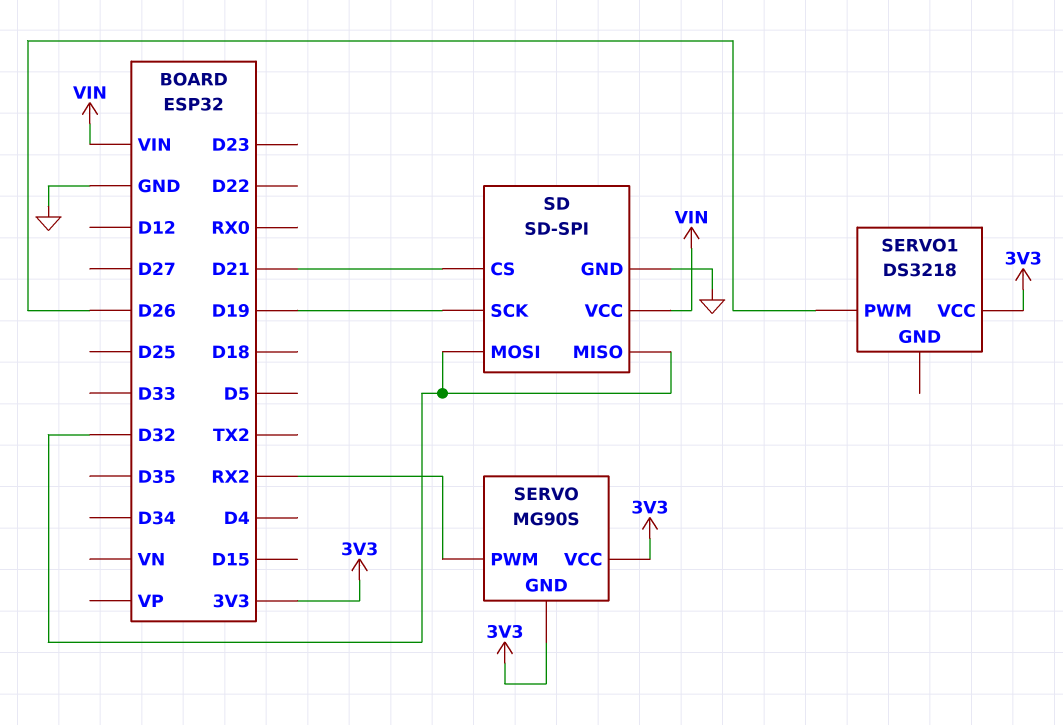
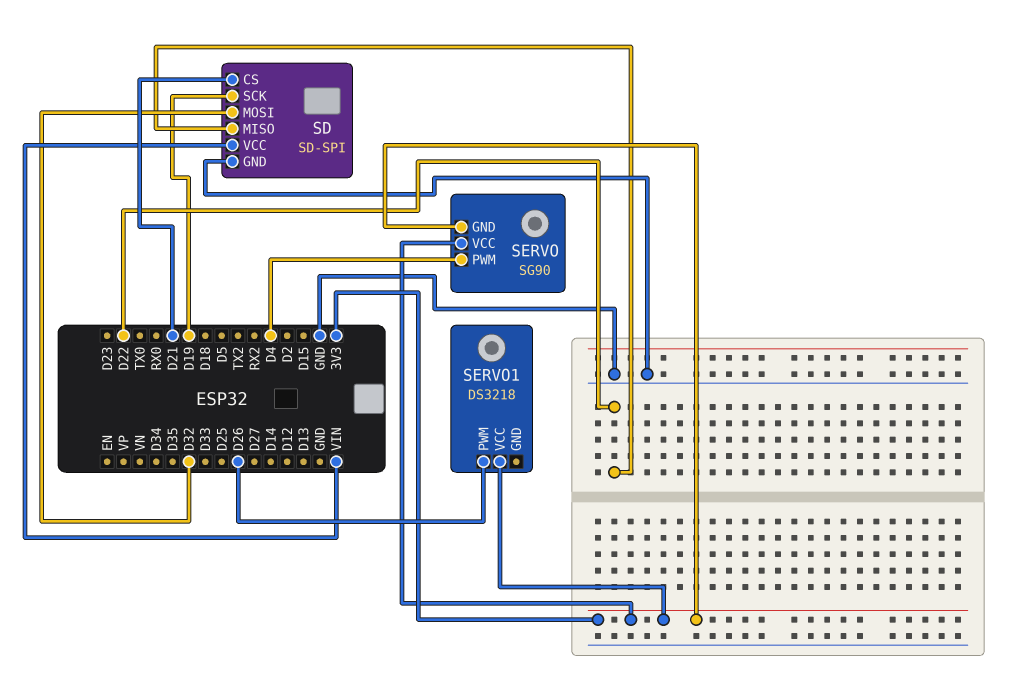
SD pin MISO: D32 -> D22
SERVO: MG90S -> SG90
SERVO pin PWM: RX2 -> D4

